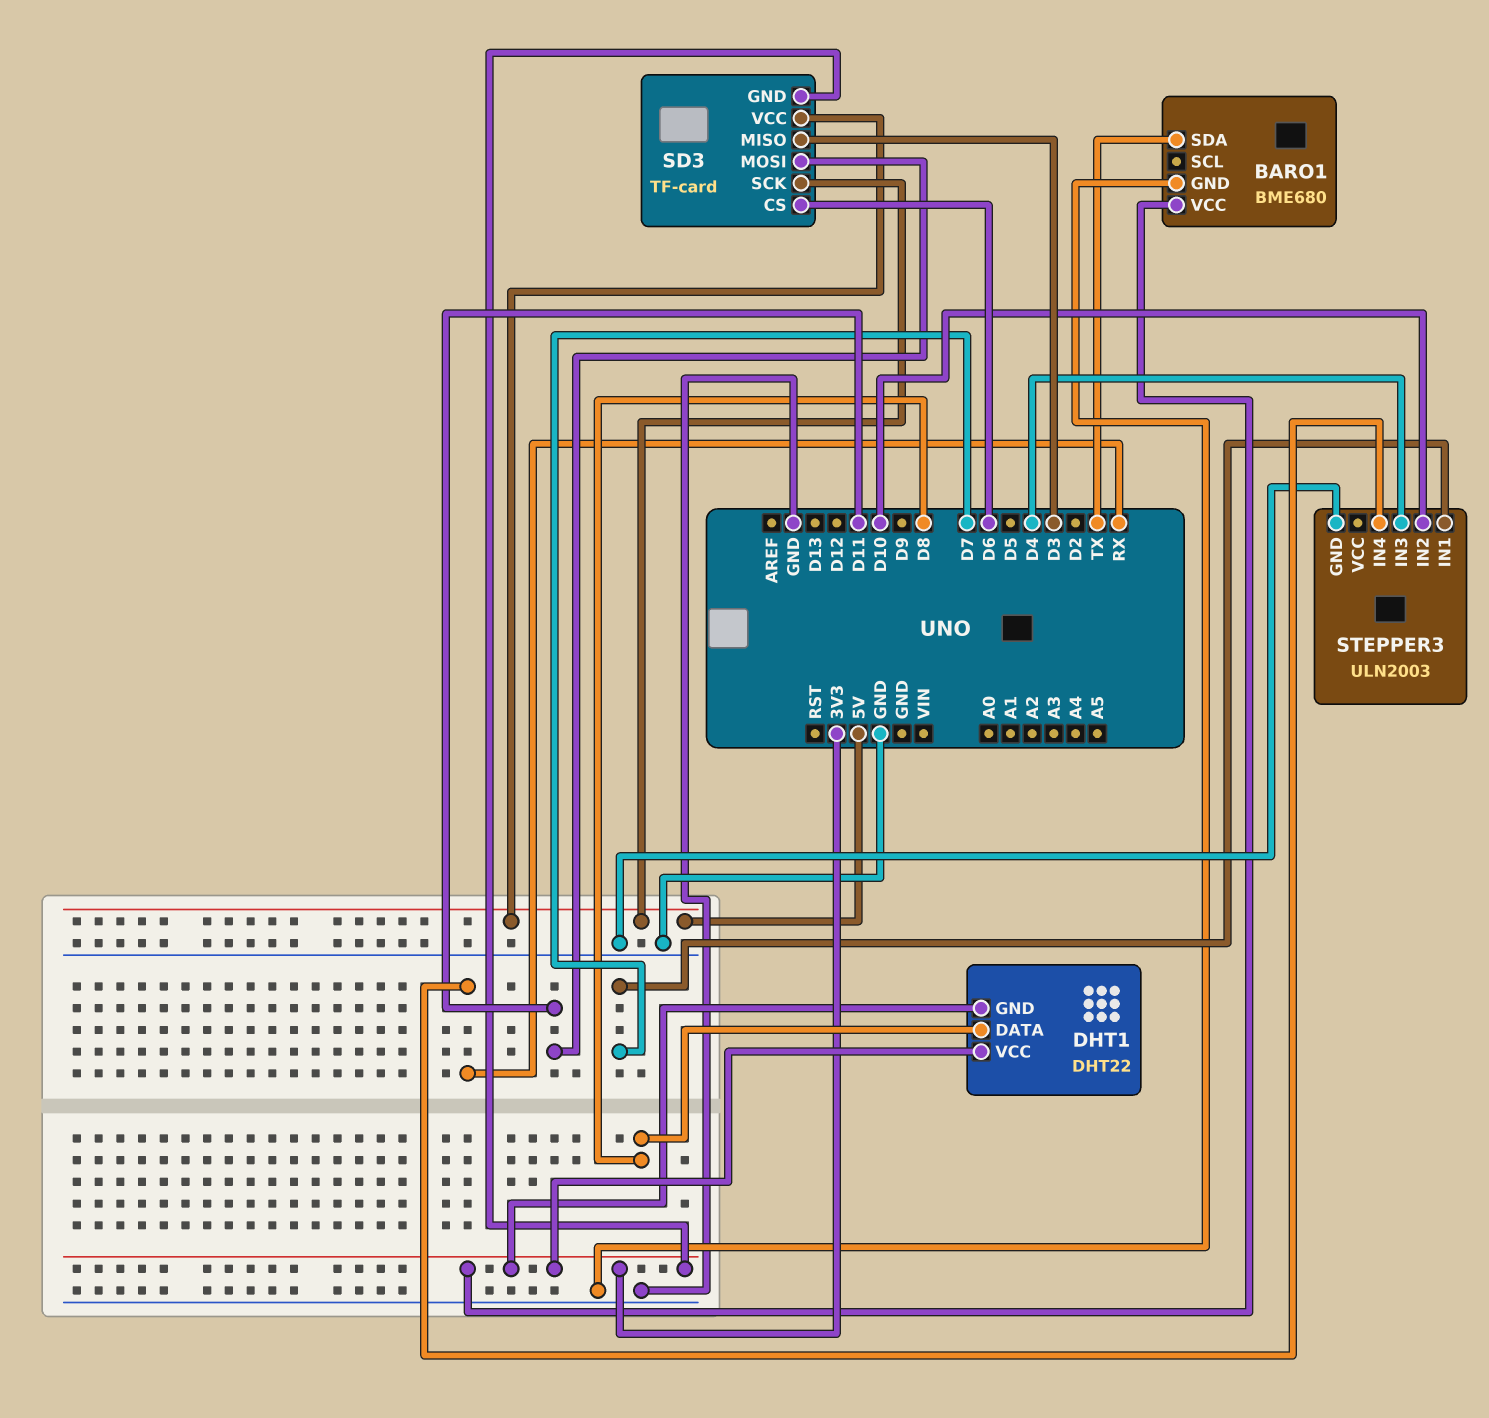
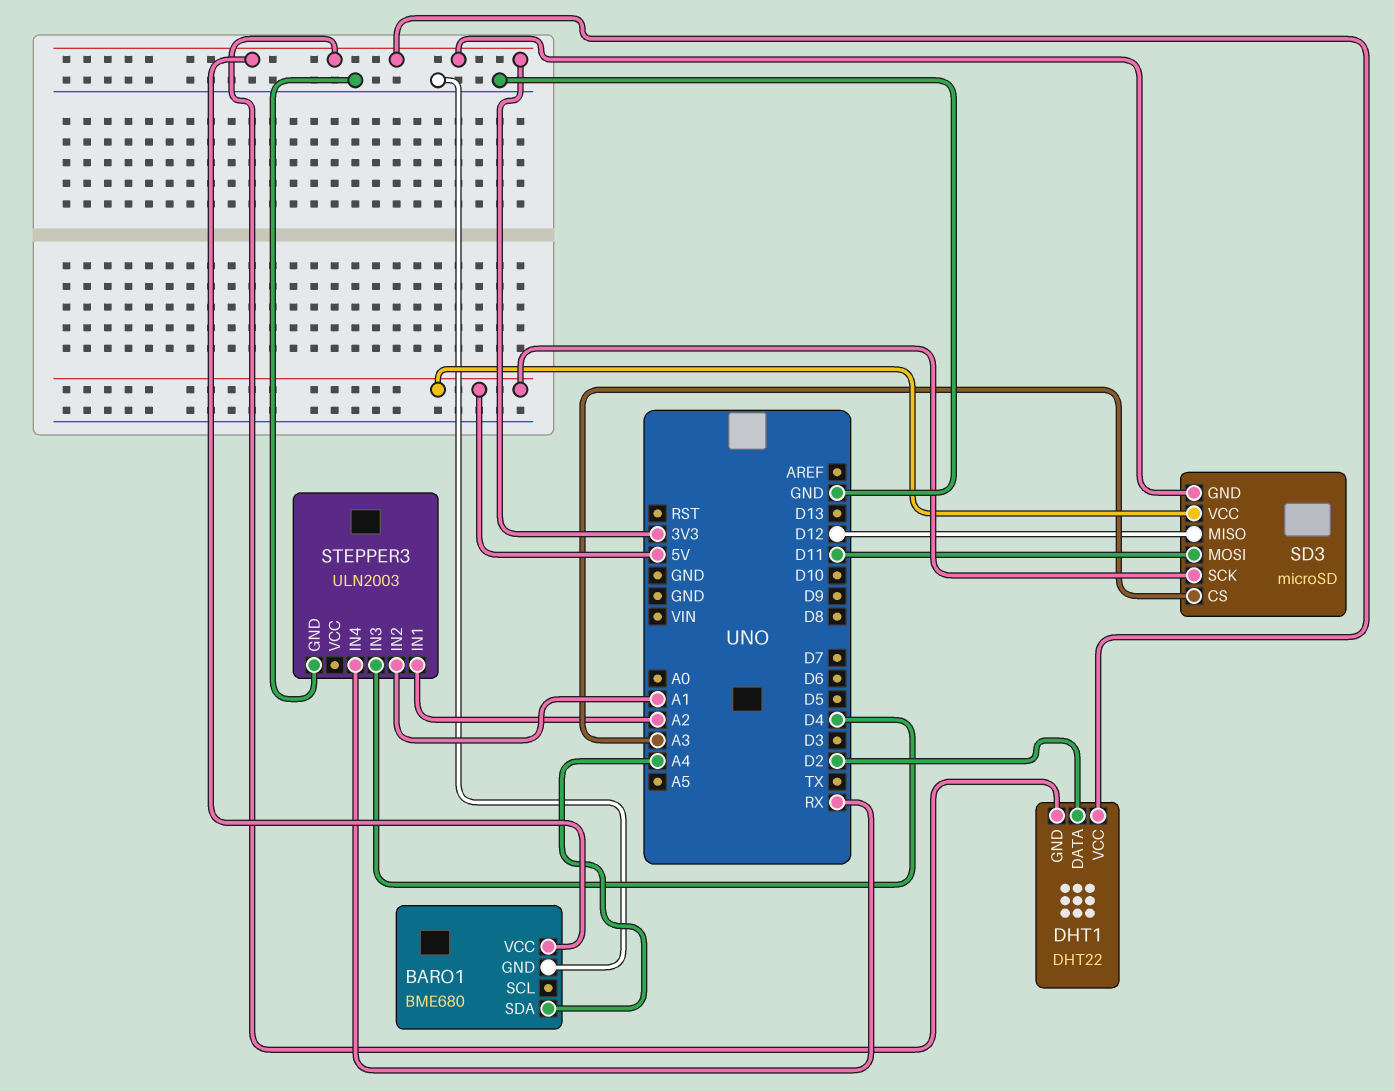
BARO1 pin SDA: TX -> A4
DHT1 pin DATA: D8 -> D2
SD3: TF-card -> microSD
SD3 pin CS: D6 -> A3
SD3 pin MISO: D3 -> D12
STEPPER3 pin IN1: D7 -> A2
STEPPER3 pin IN2: D10 -> A1

